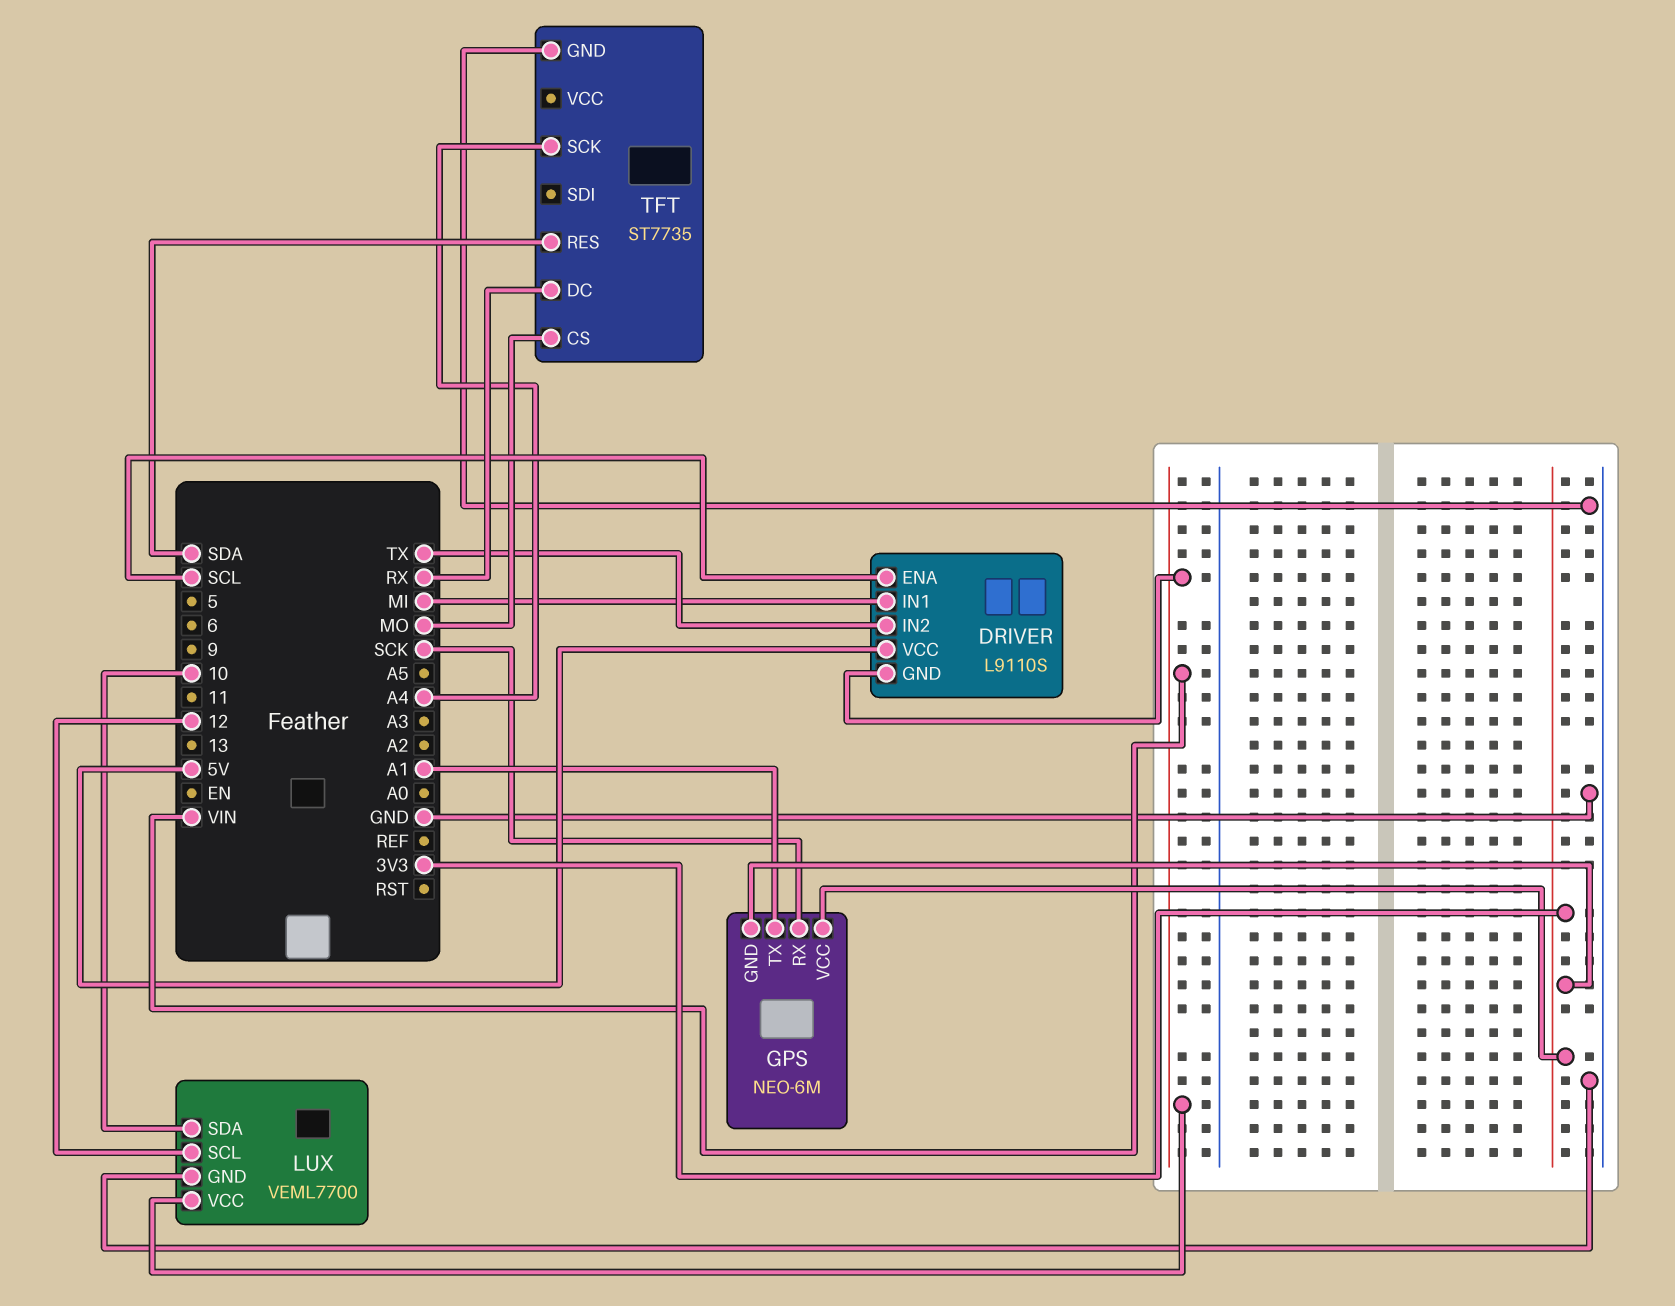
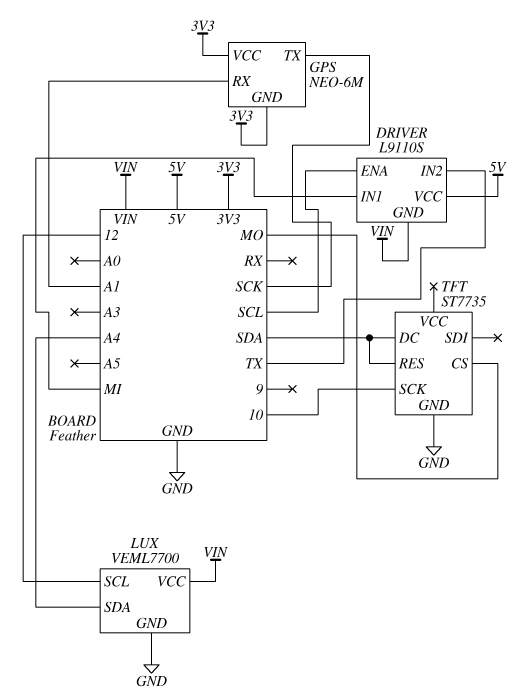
GPS pin RX: SCK -> A1
GPS pin TX: A1 -> SCK
LUX pin SDA: 10 -> A4
TFT pin DC: RX -> SDA
TFT pin SCK: A4 -> 10

